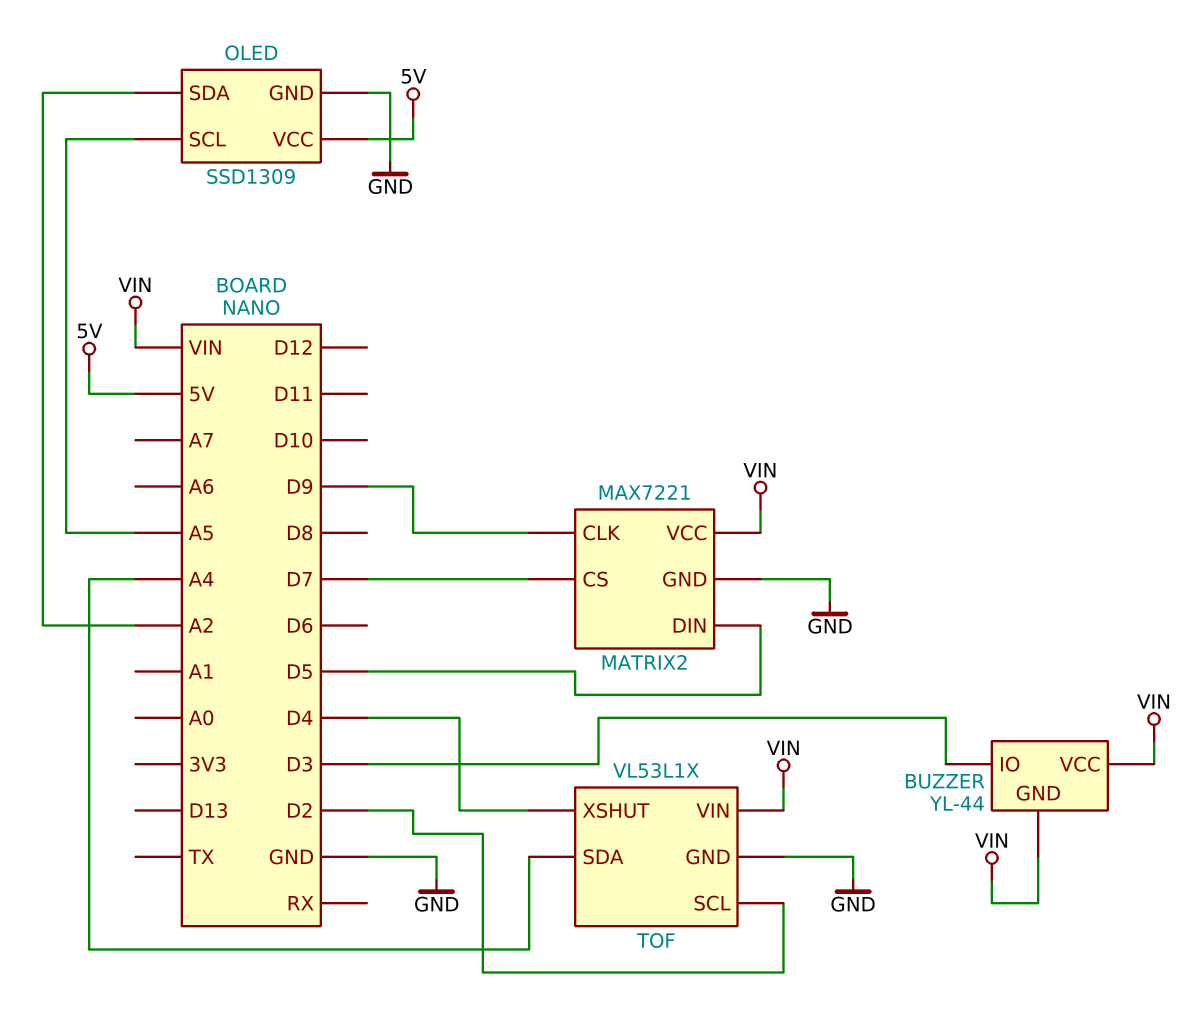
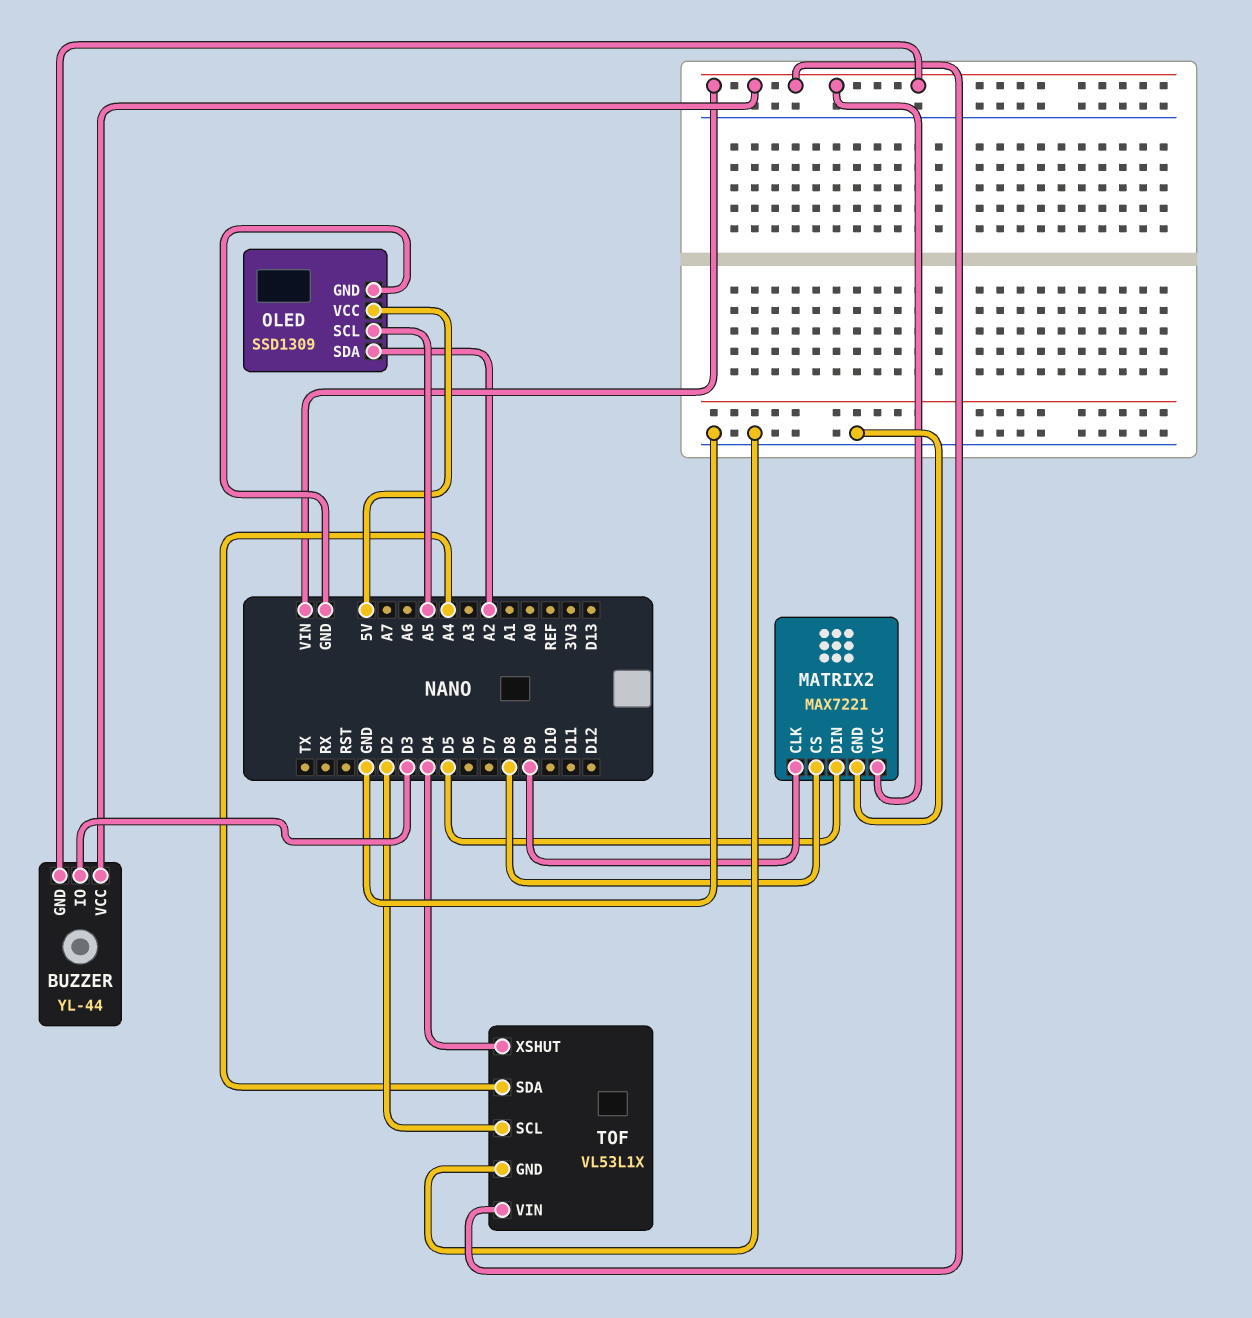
MATRIX2 pin CS: D7 -> D8

